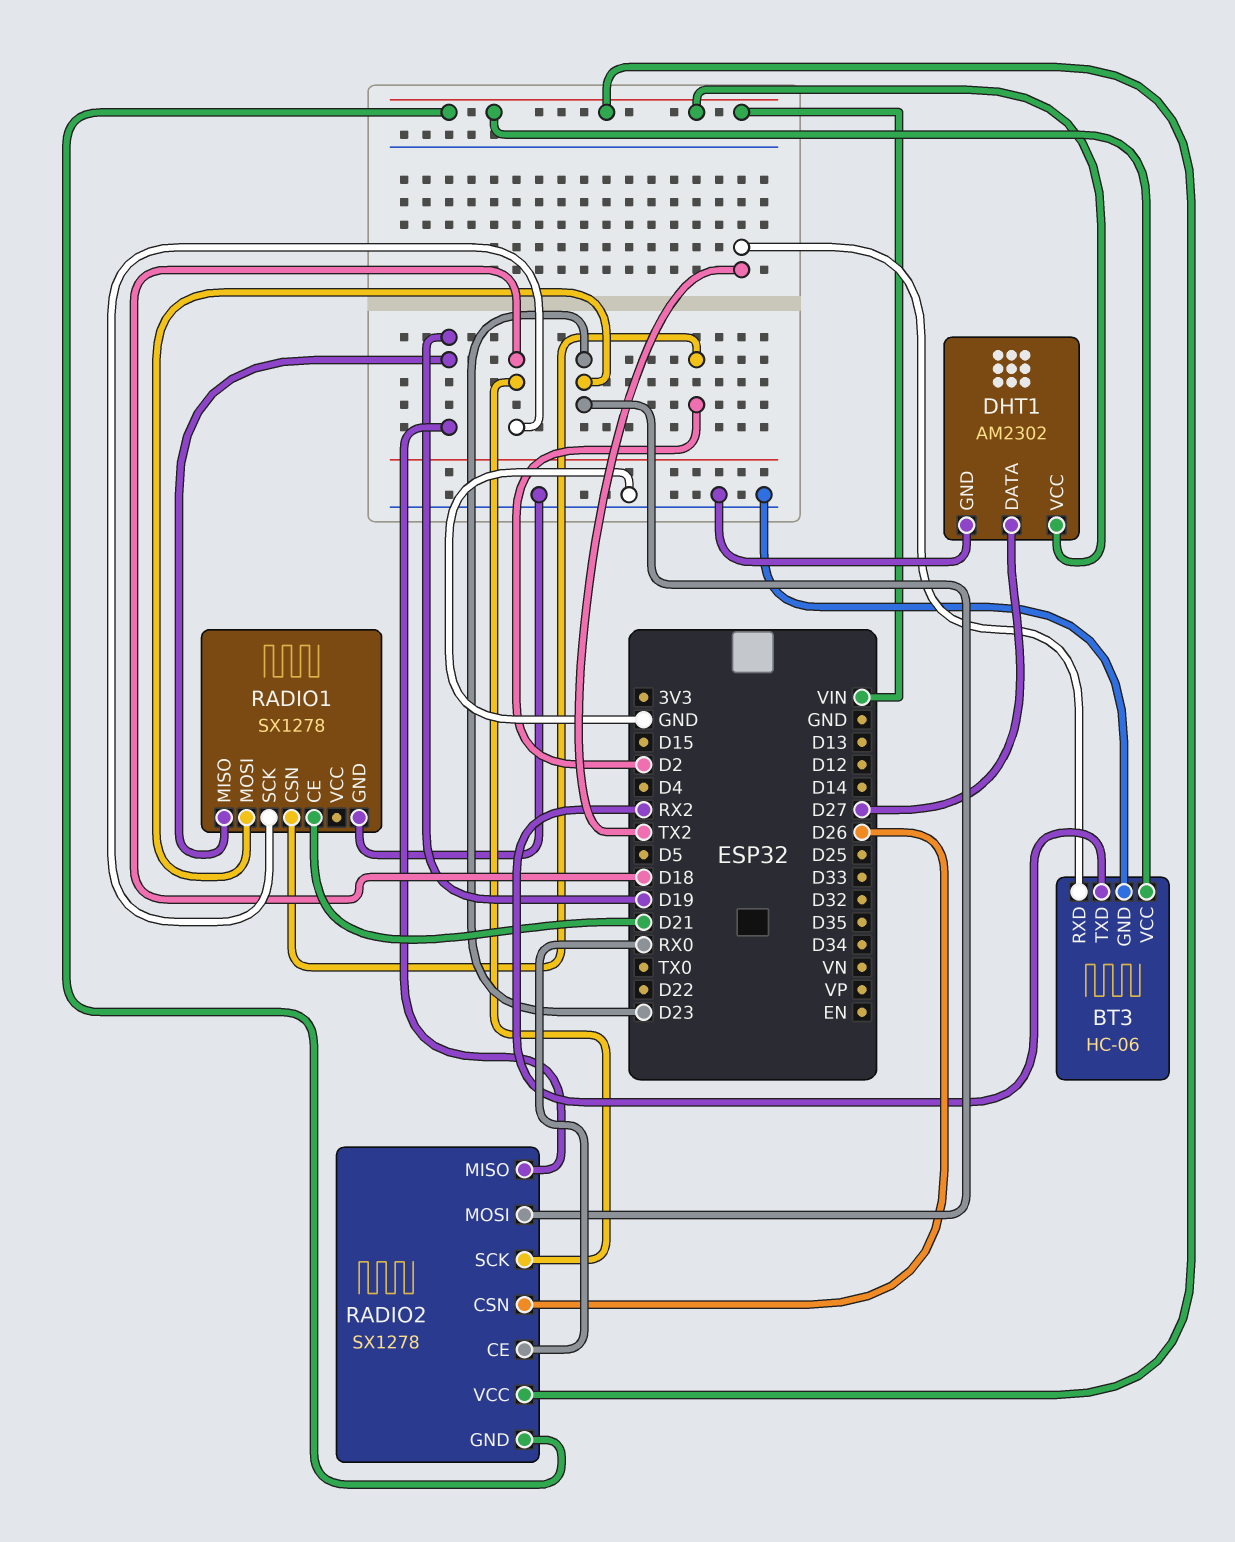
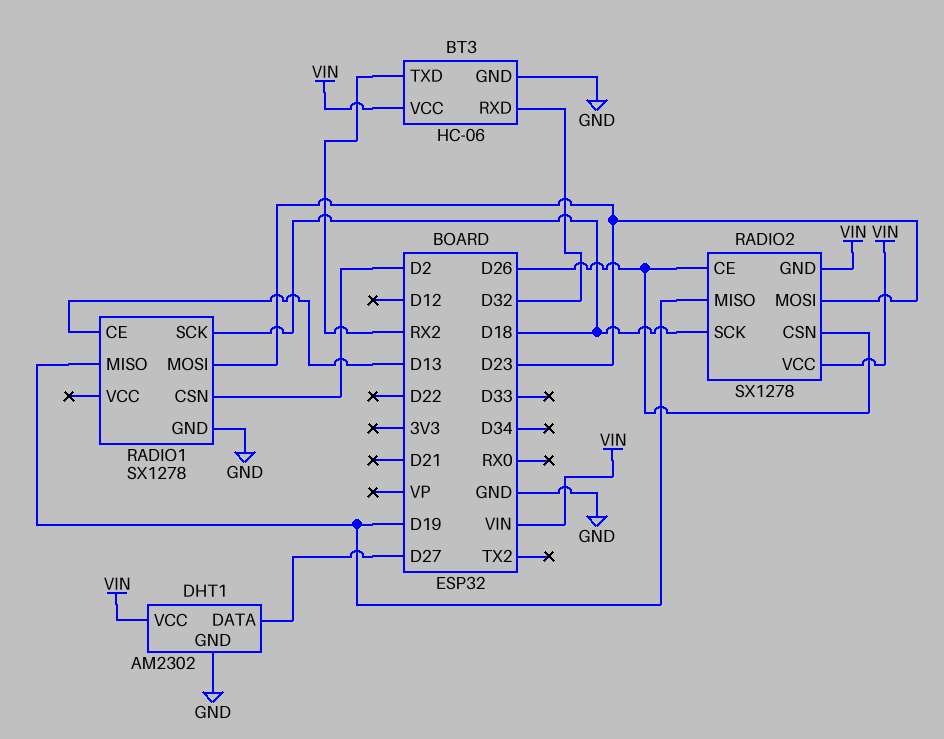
BT3 pin RXD: TX2 -> D32
RADIO1 pin CE: D21 -> D13
RADIO2 pin CE: RX0 -> D26

